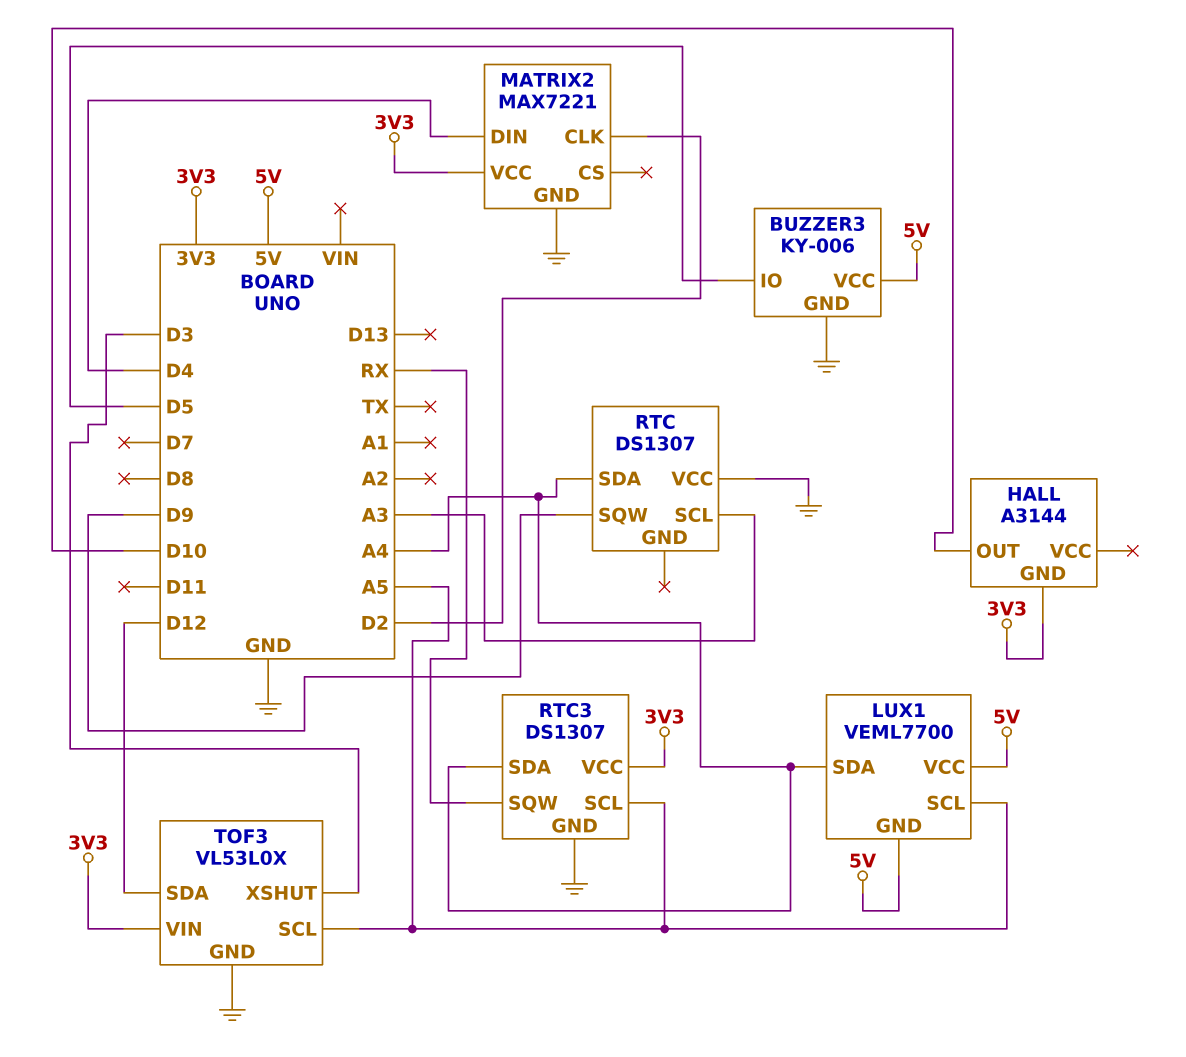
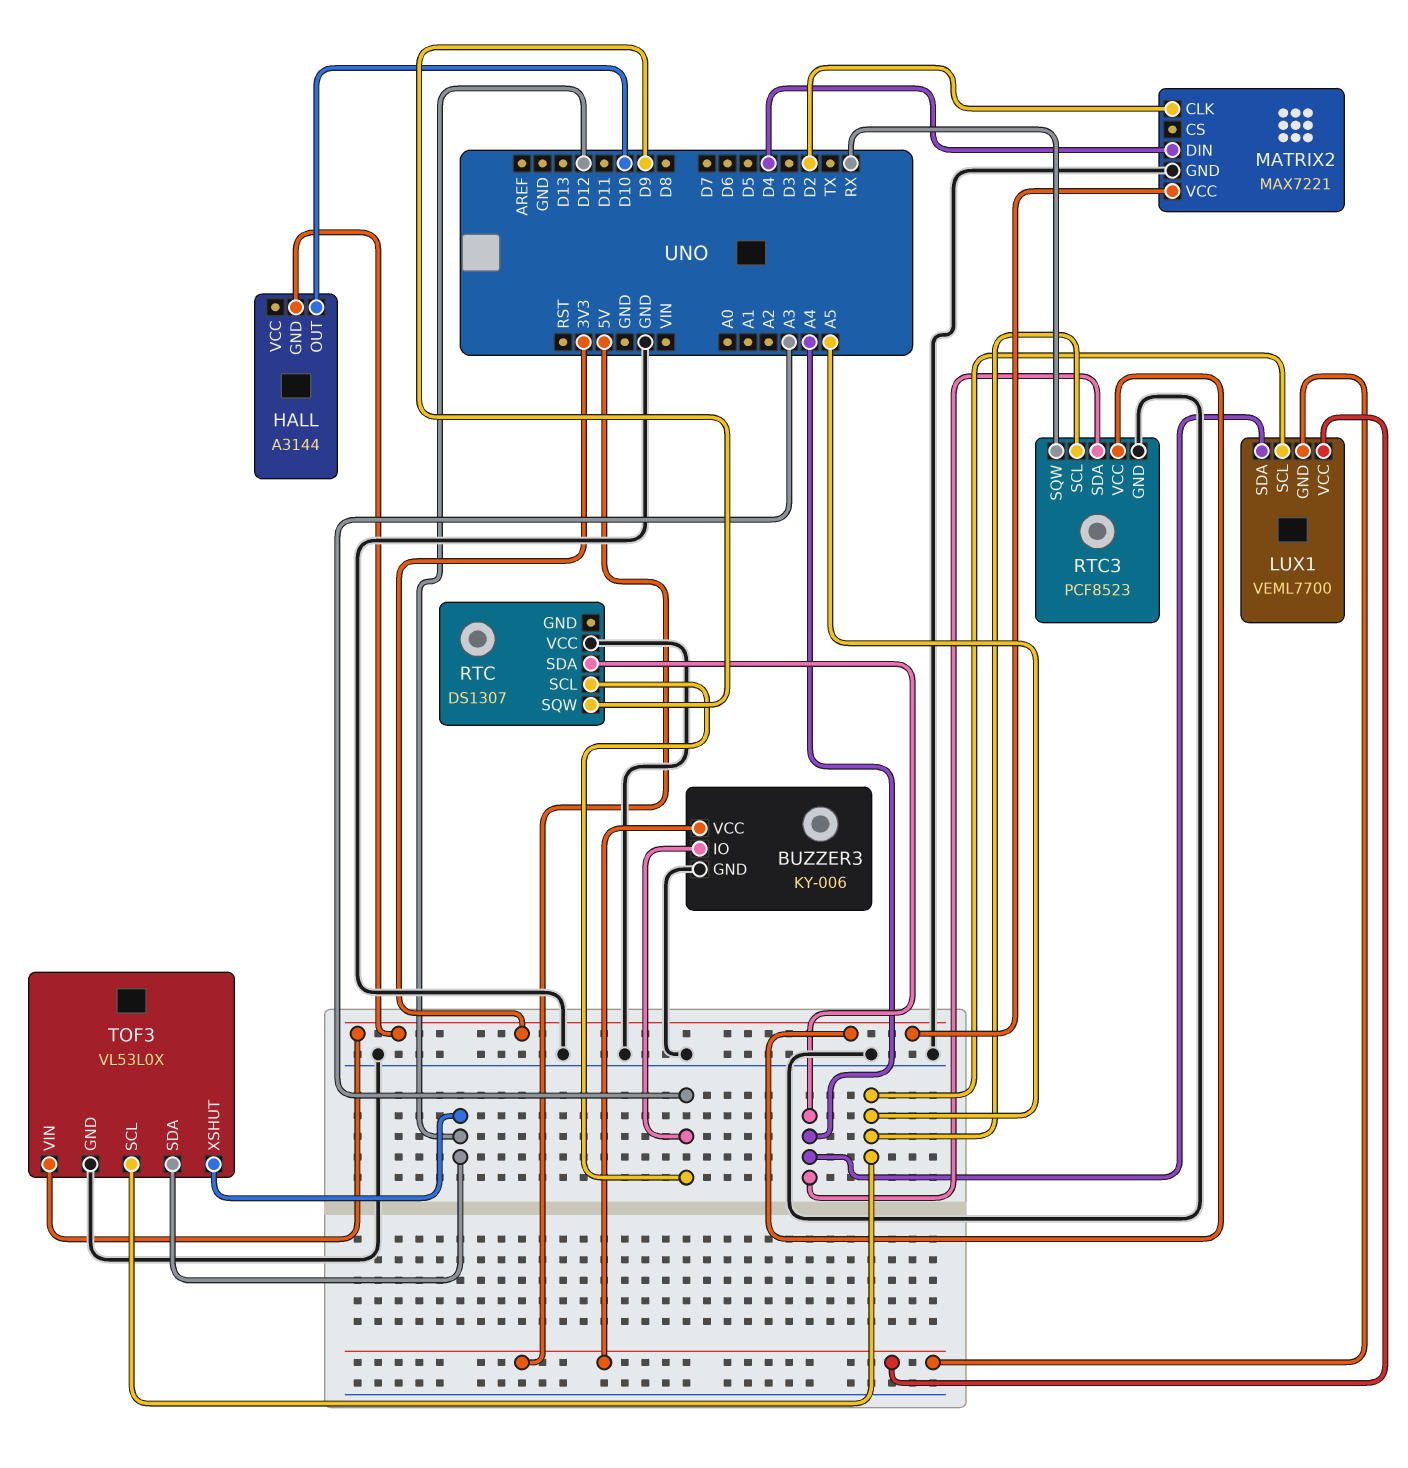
BUZZER3 pin IO: D5 -> A3
RTC3: DS1307 -> PCF8523
TOF3 pin XSHUT: D3 -> D12

